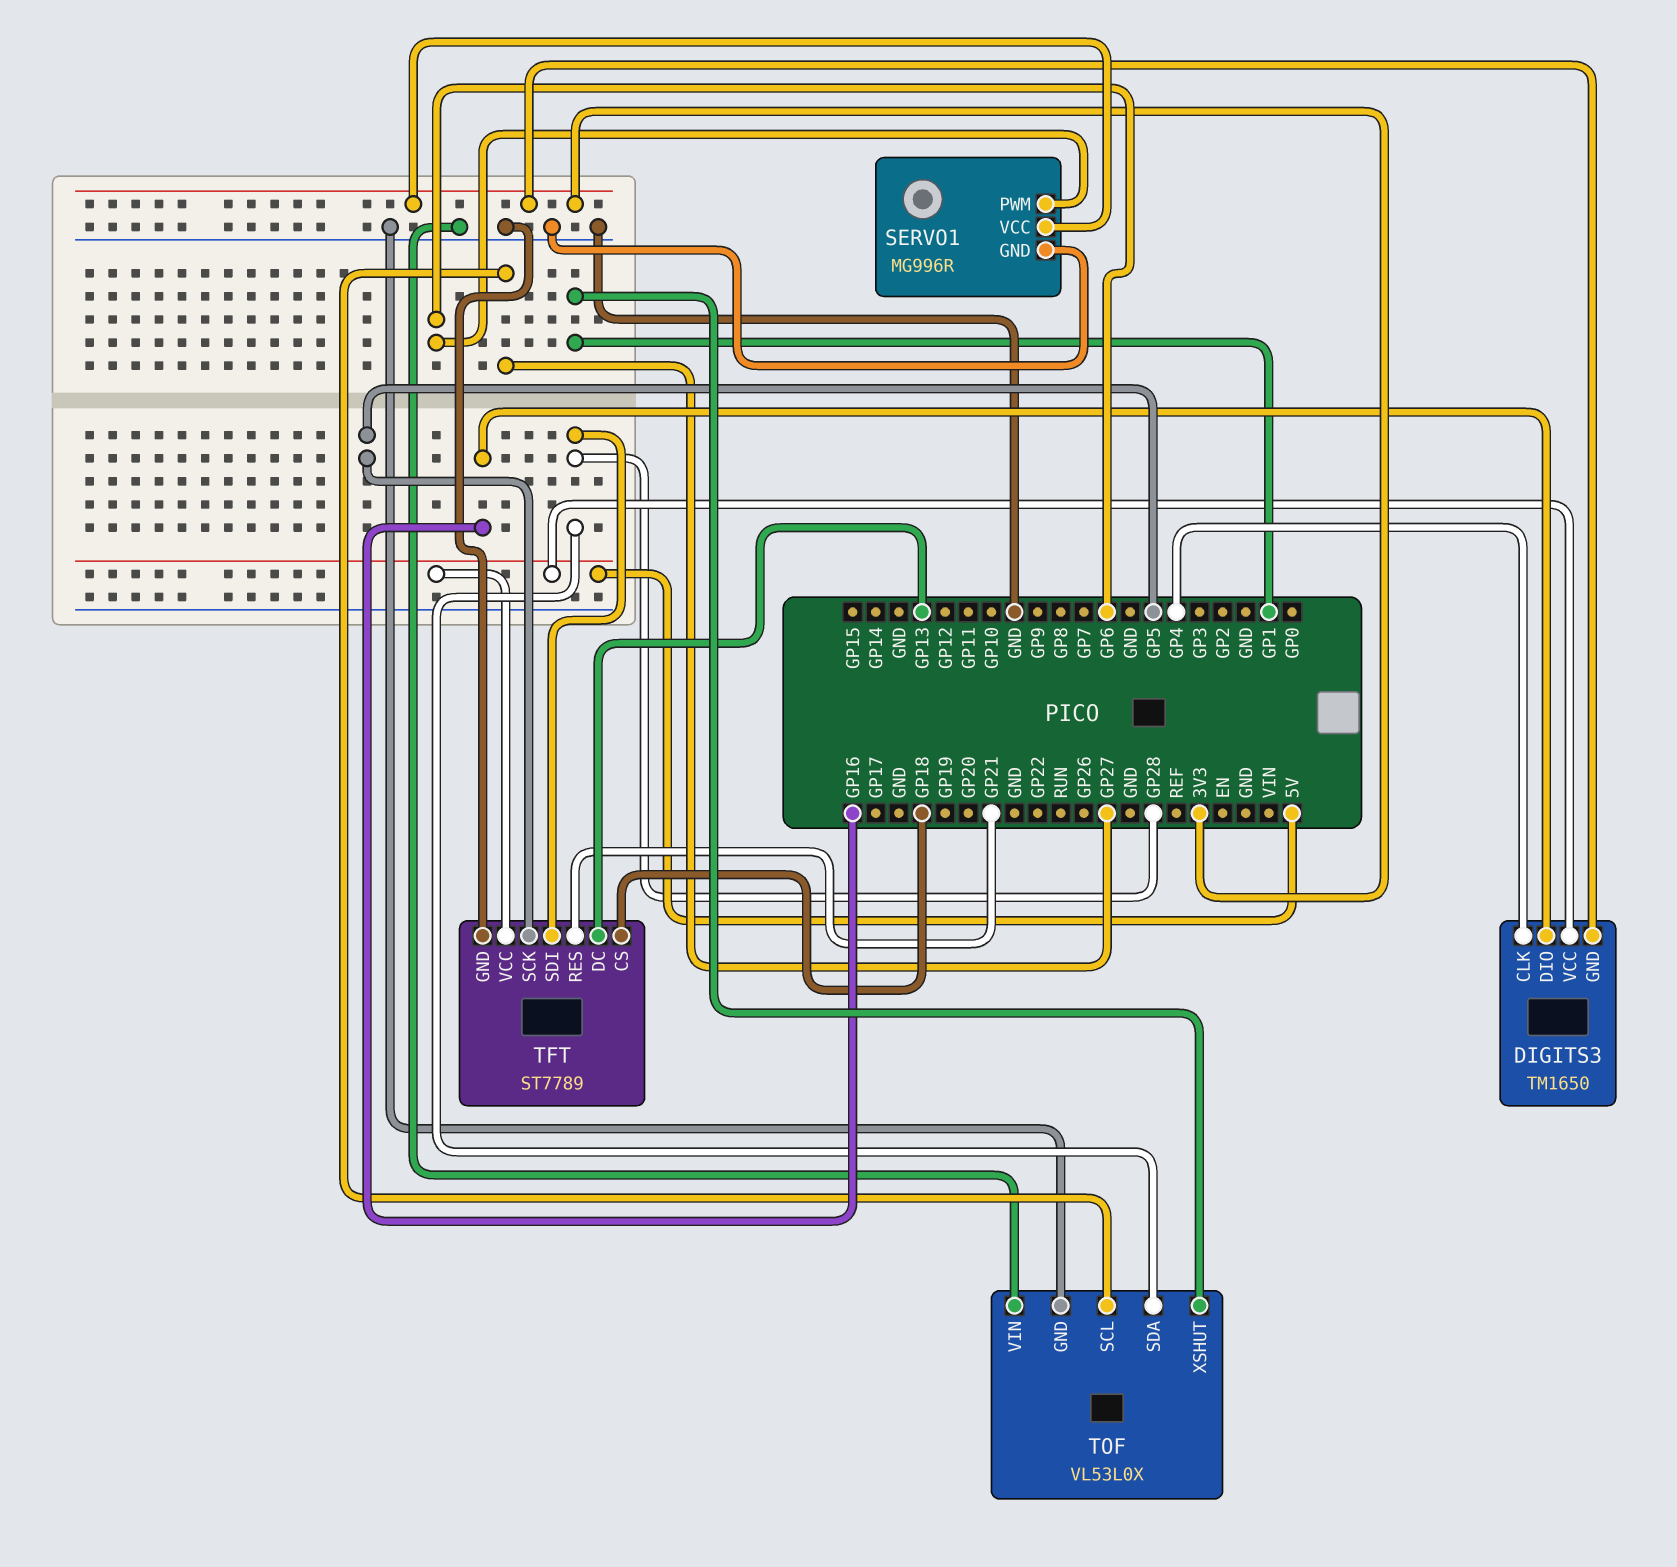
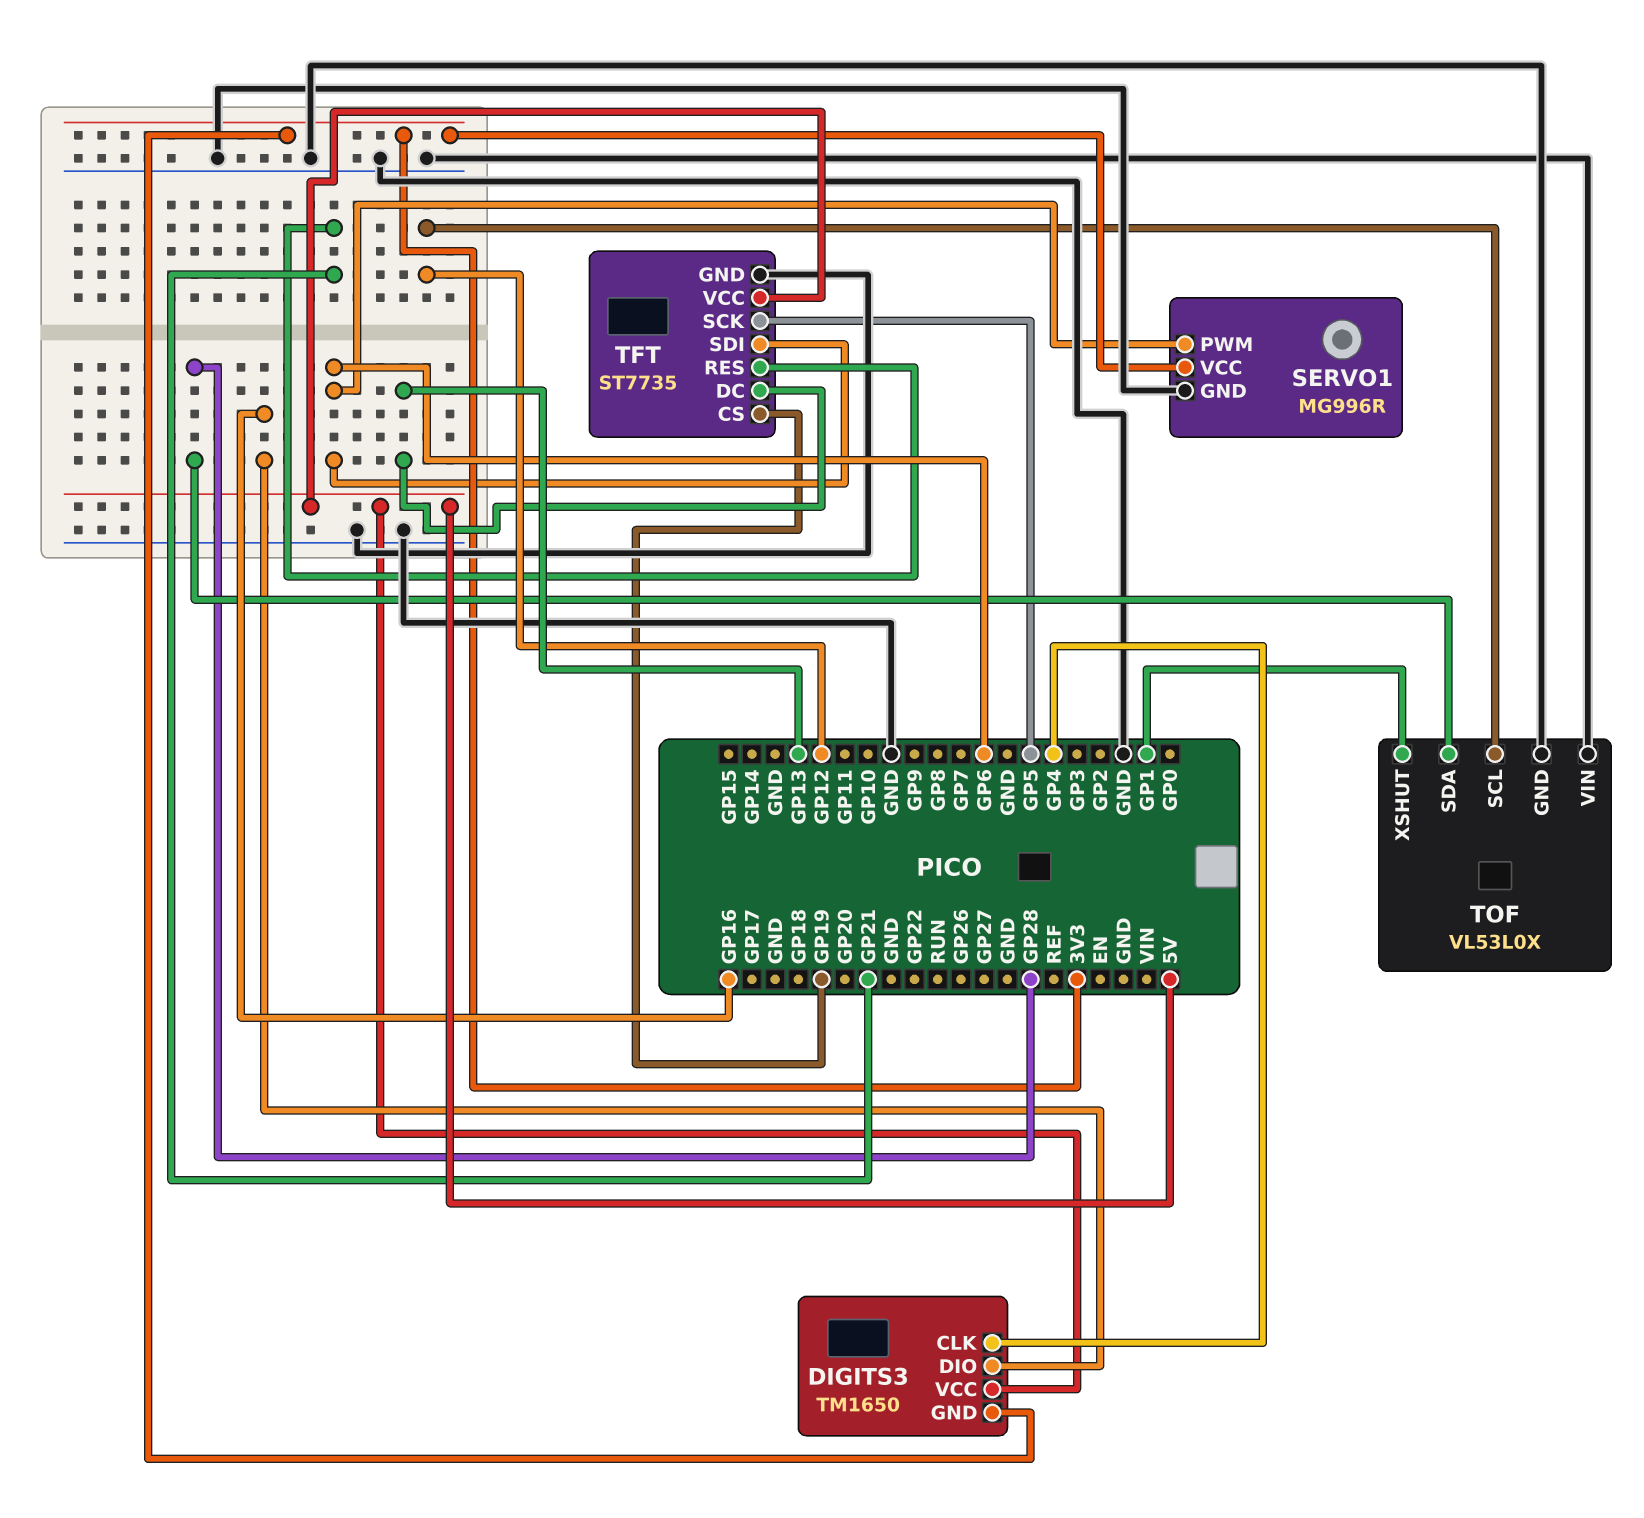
TFT: ST7789 -> ST7735
TFT pin CS: GP18 -> GP19
TFT pin SDI: GP28 -> GP6
TOF pin SCL: GP27 -> GP12

